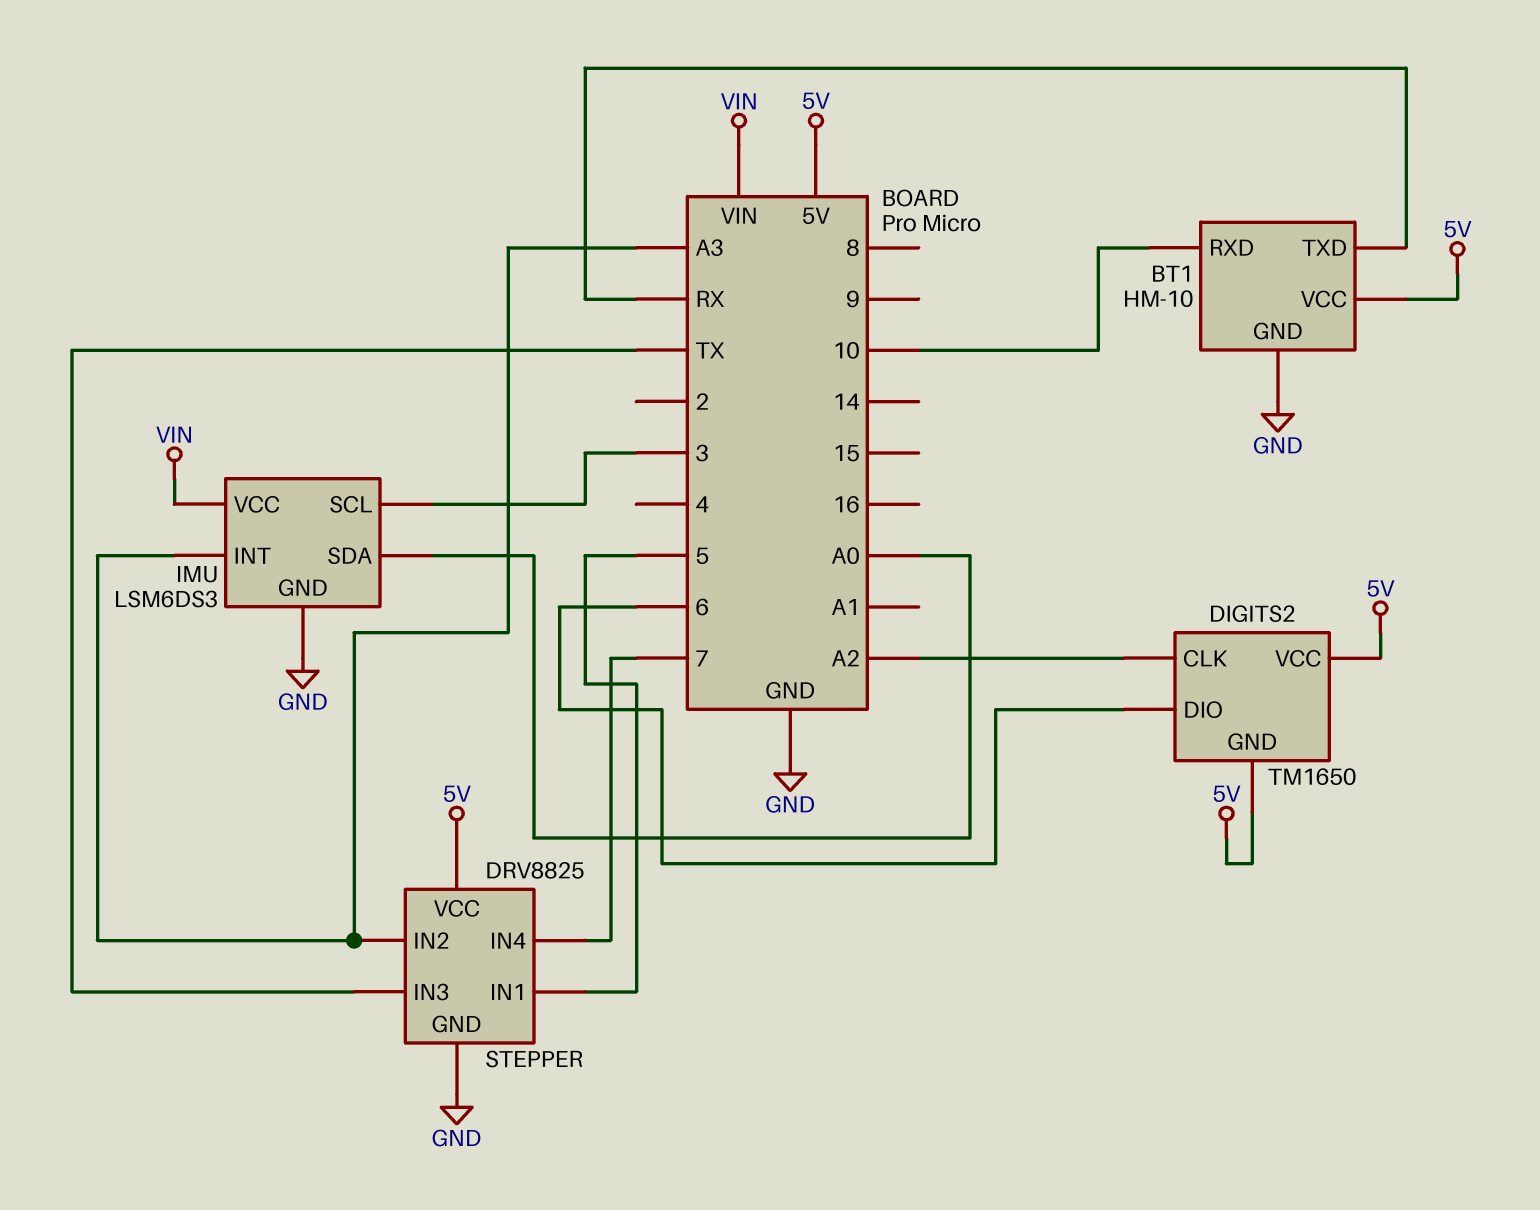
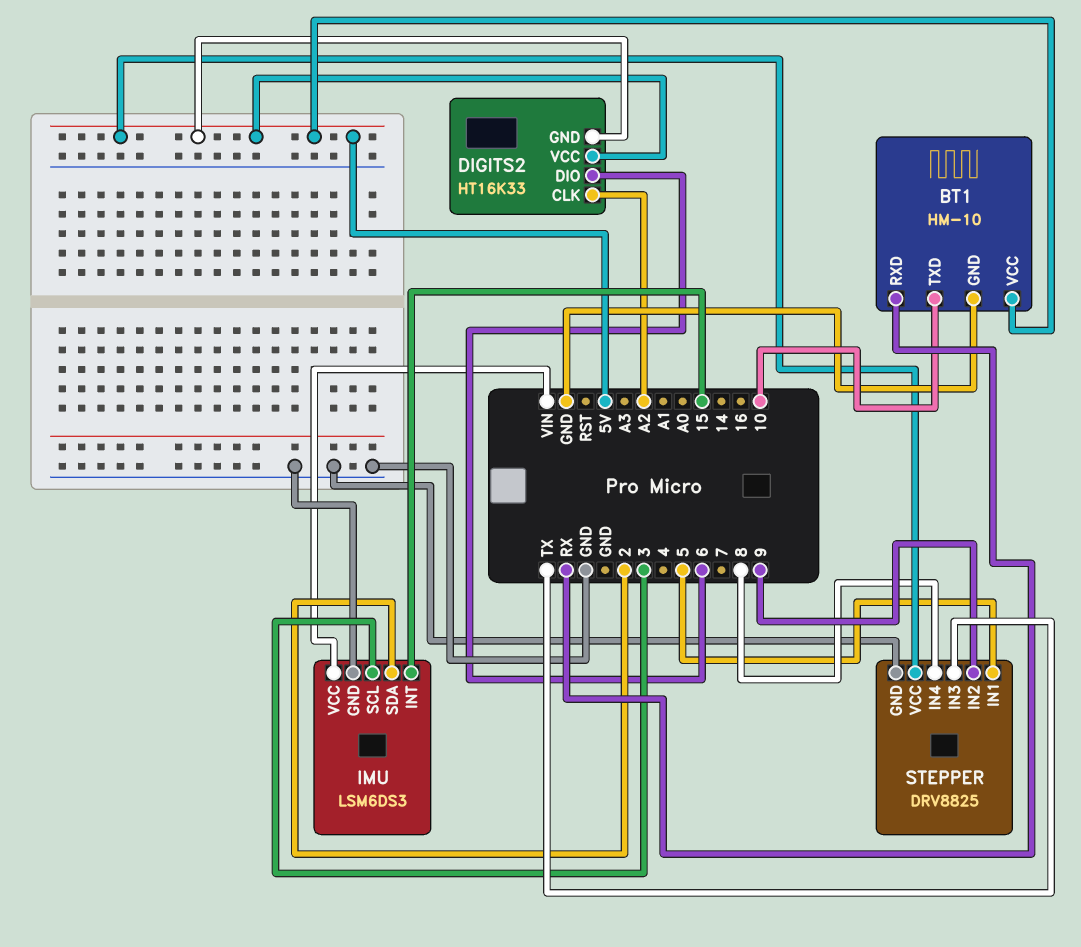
BT1 pin RXD: 10 -> RX
BT1 pin TXD: RX -> 10
DIGITS2: TM1650 -> HT16K33
IMU pin INT: A3 -> 15
IMU pin SDA: A0 -> 2
STEPPER pin IN2: A3 -> 9
STEPPER pin IN4: 7 -> 8

